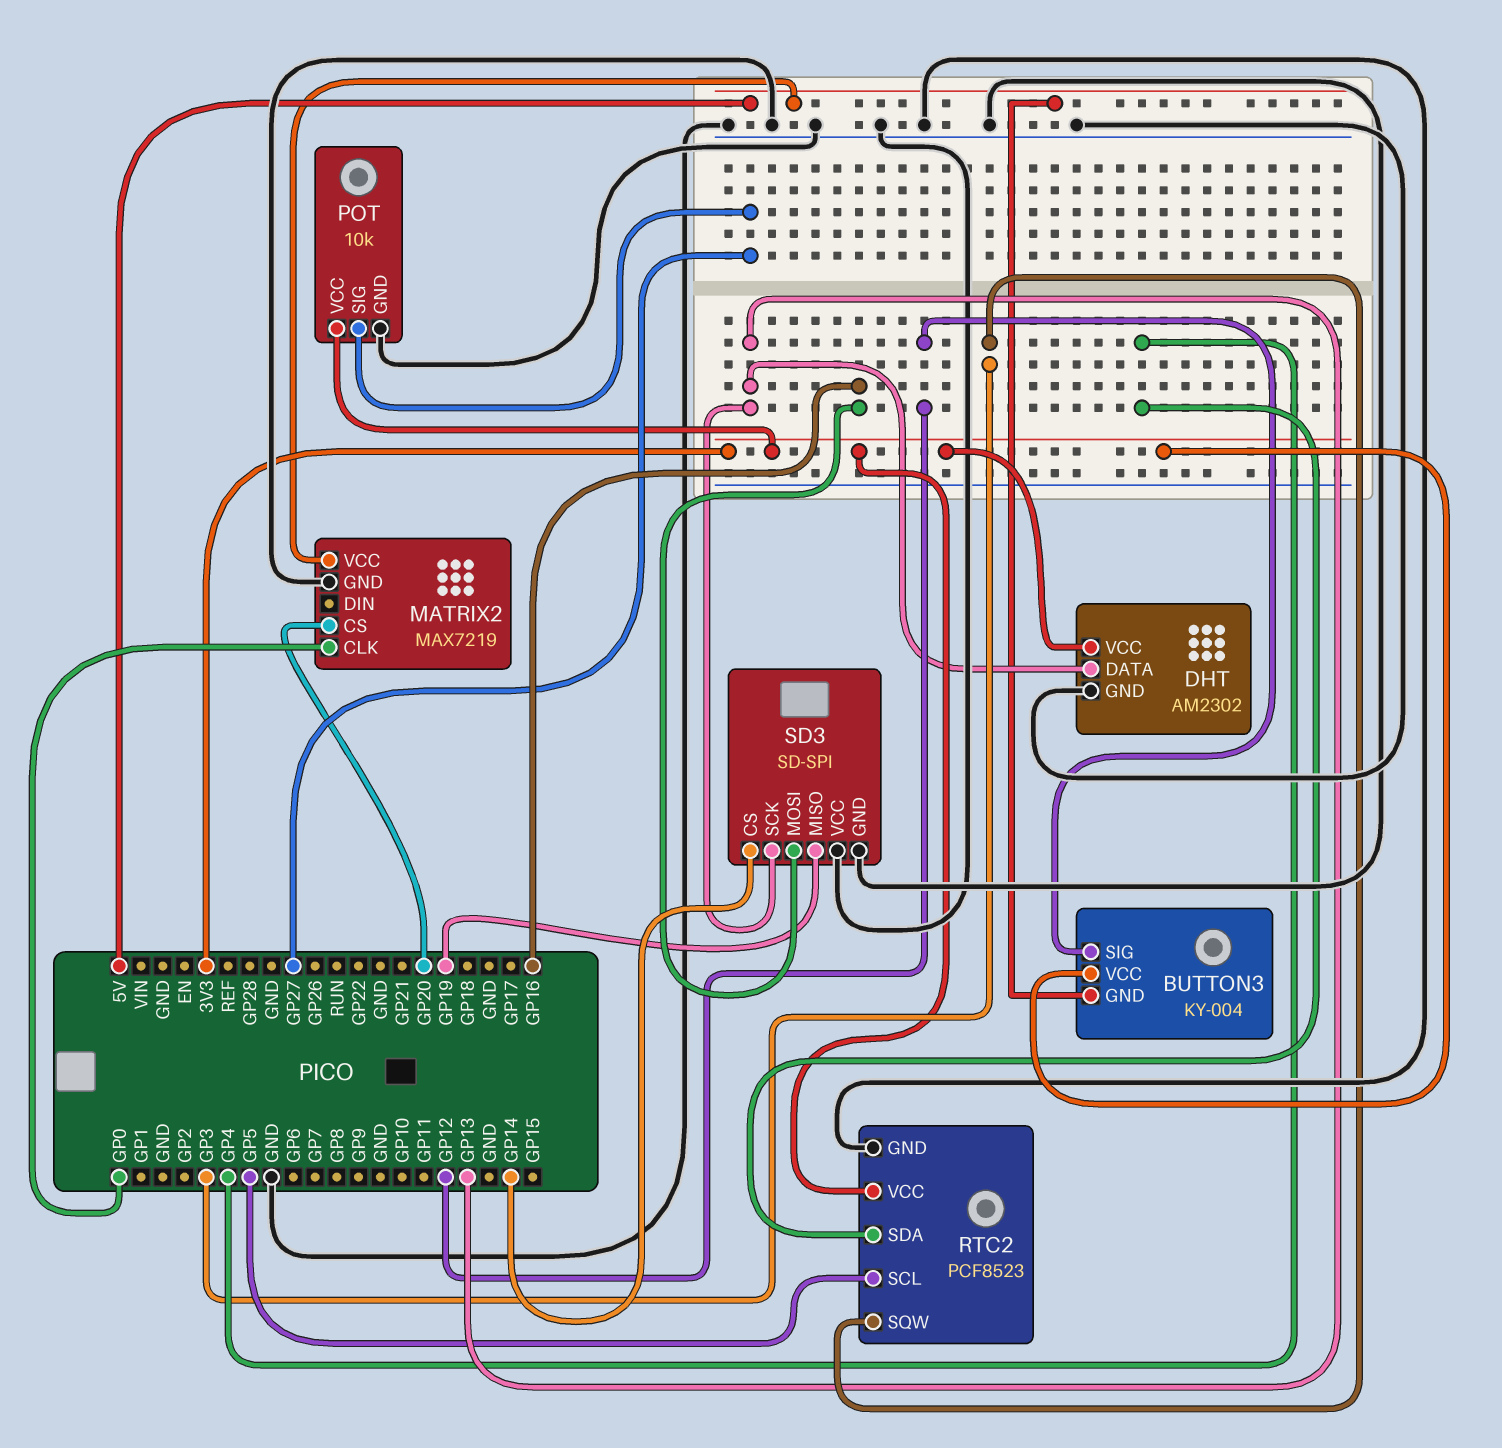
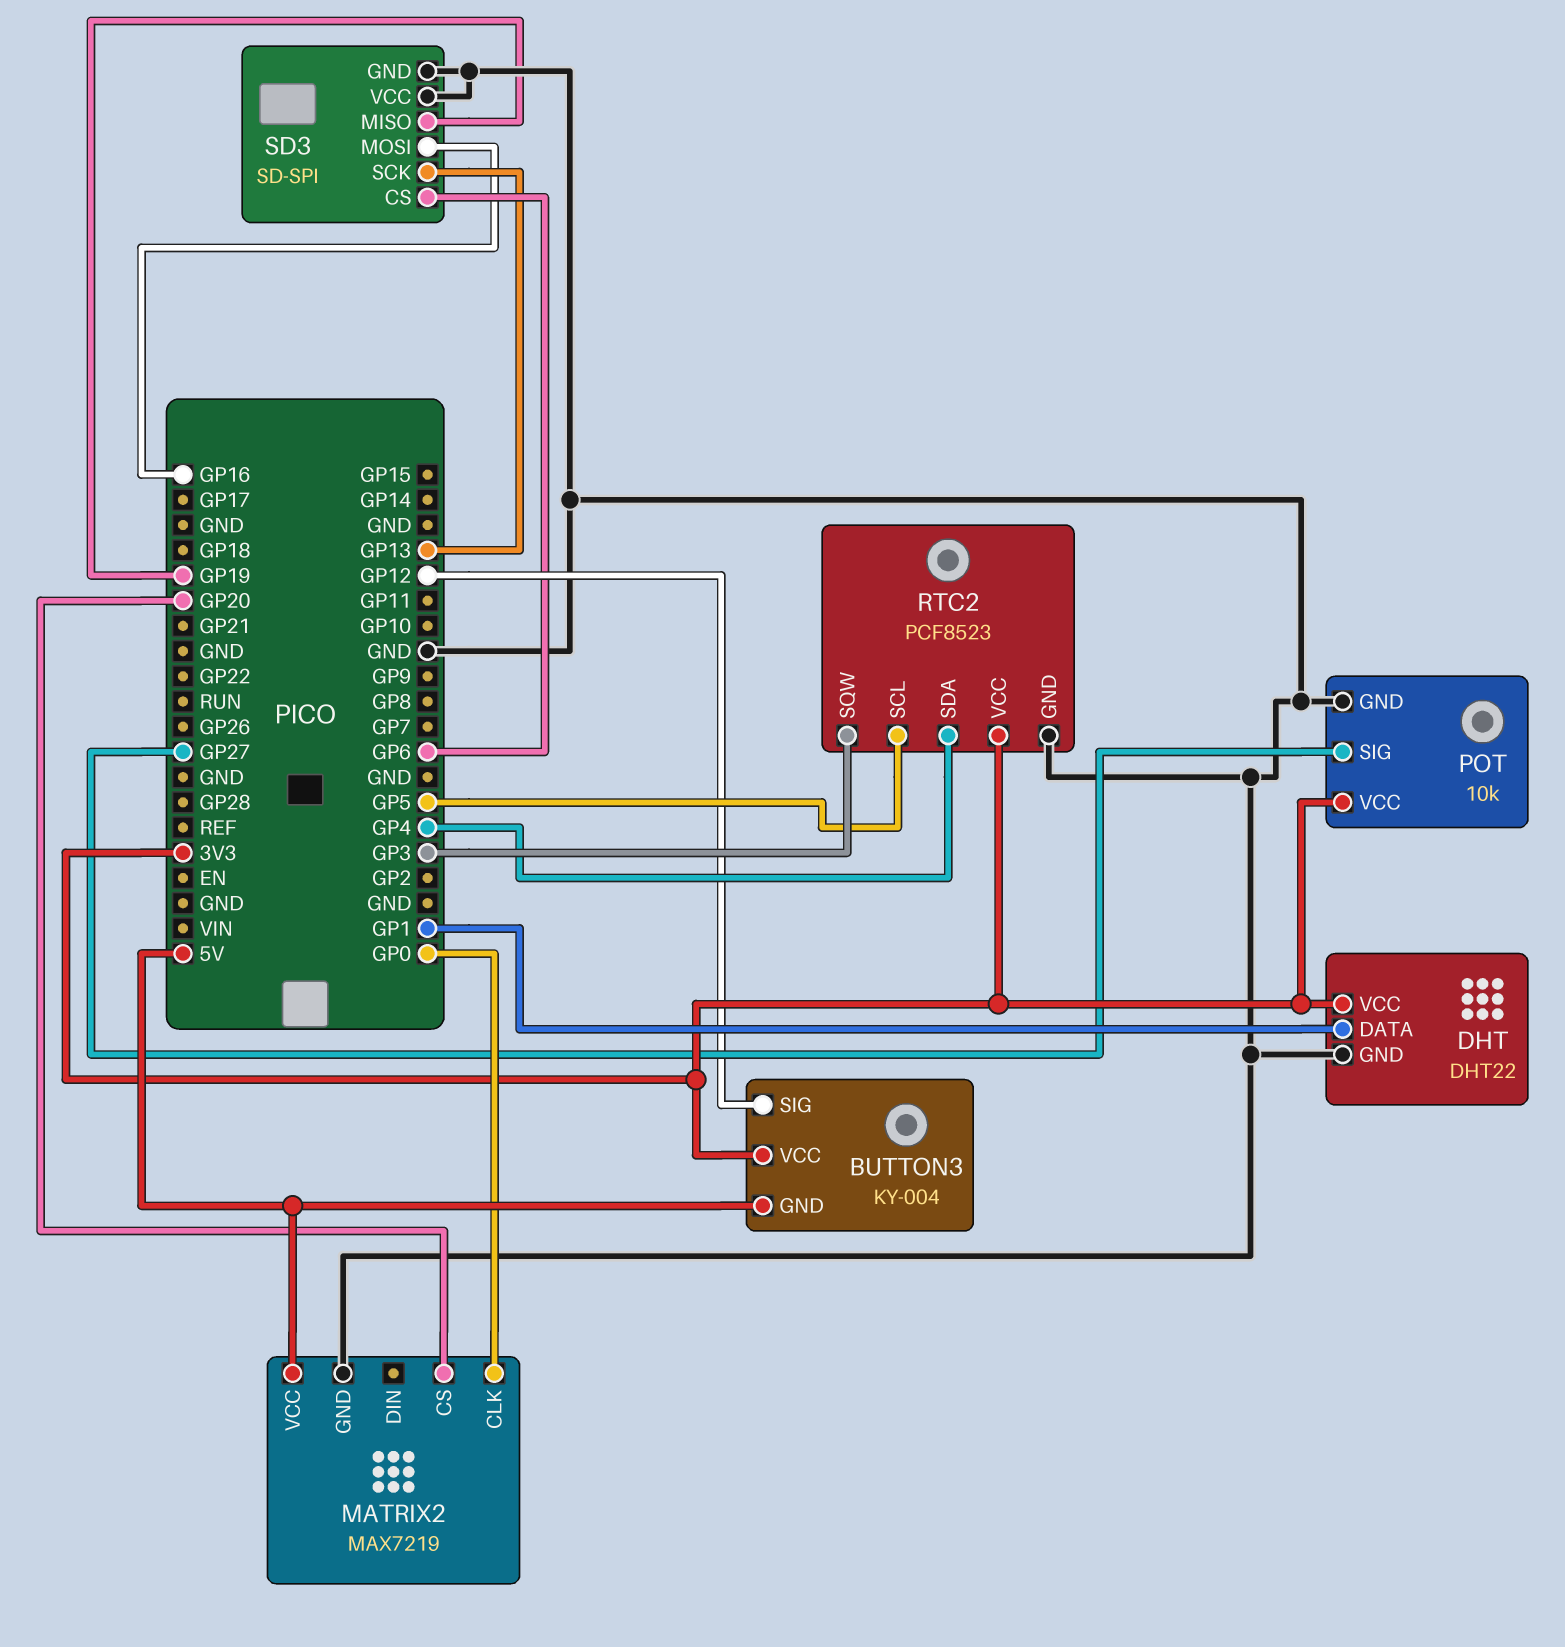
DHT: AM2302 -> DHT22
DHT pin DATA: GP13 -> GP1
SD3 pin CS: GP14 -> GP6

